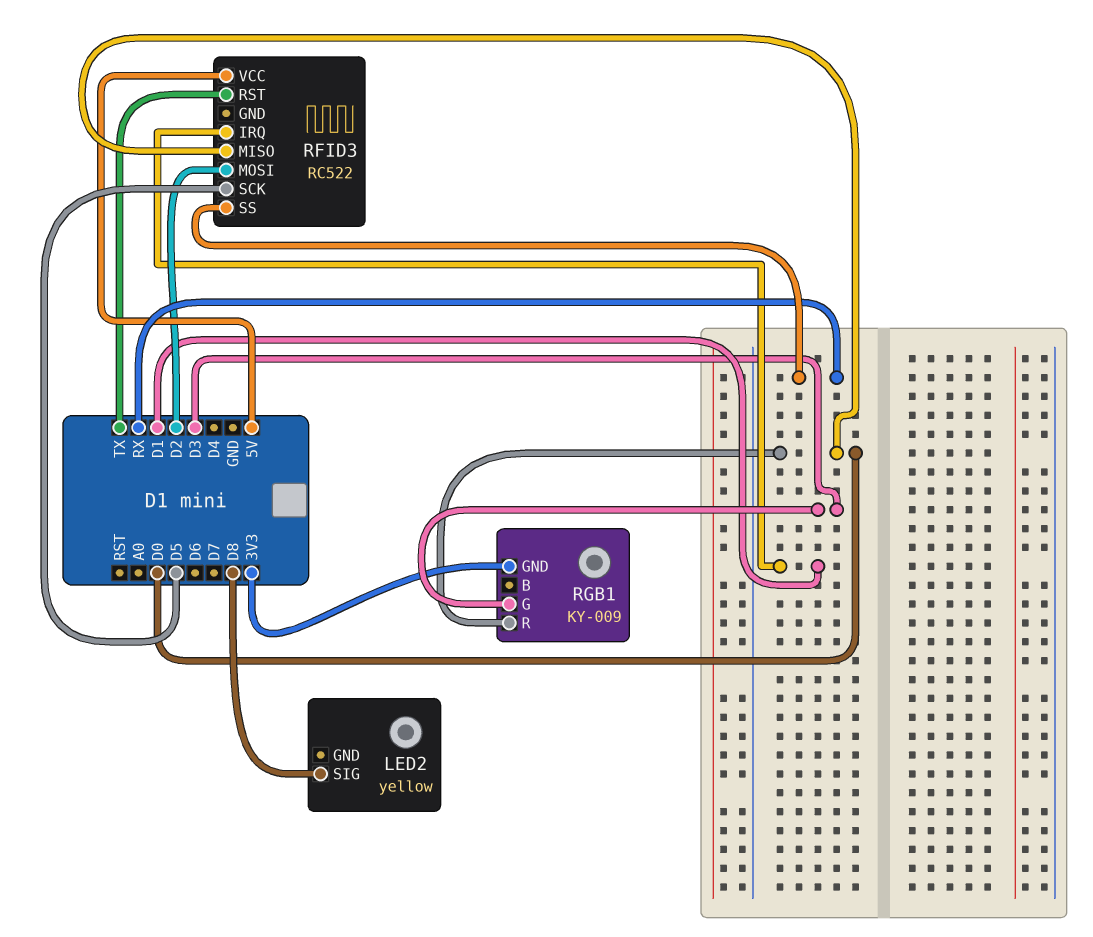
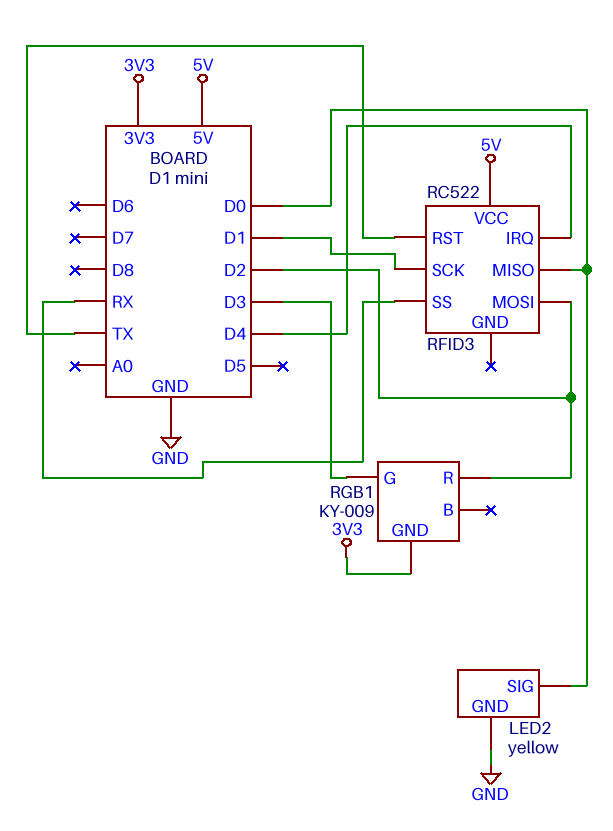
LED2 pin GND: none -> GND
LED2 pin SIG: D8 -> D0
RFID3 pin IRQ: D1 -> D4
RFID3 pin SCK: D5 -> D1
RGB1 pin R: D0 -> D2

